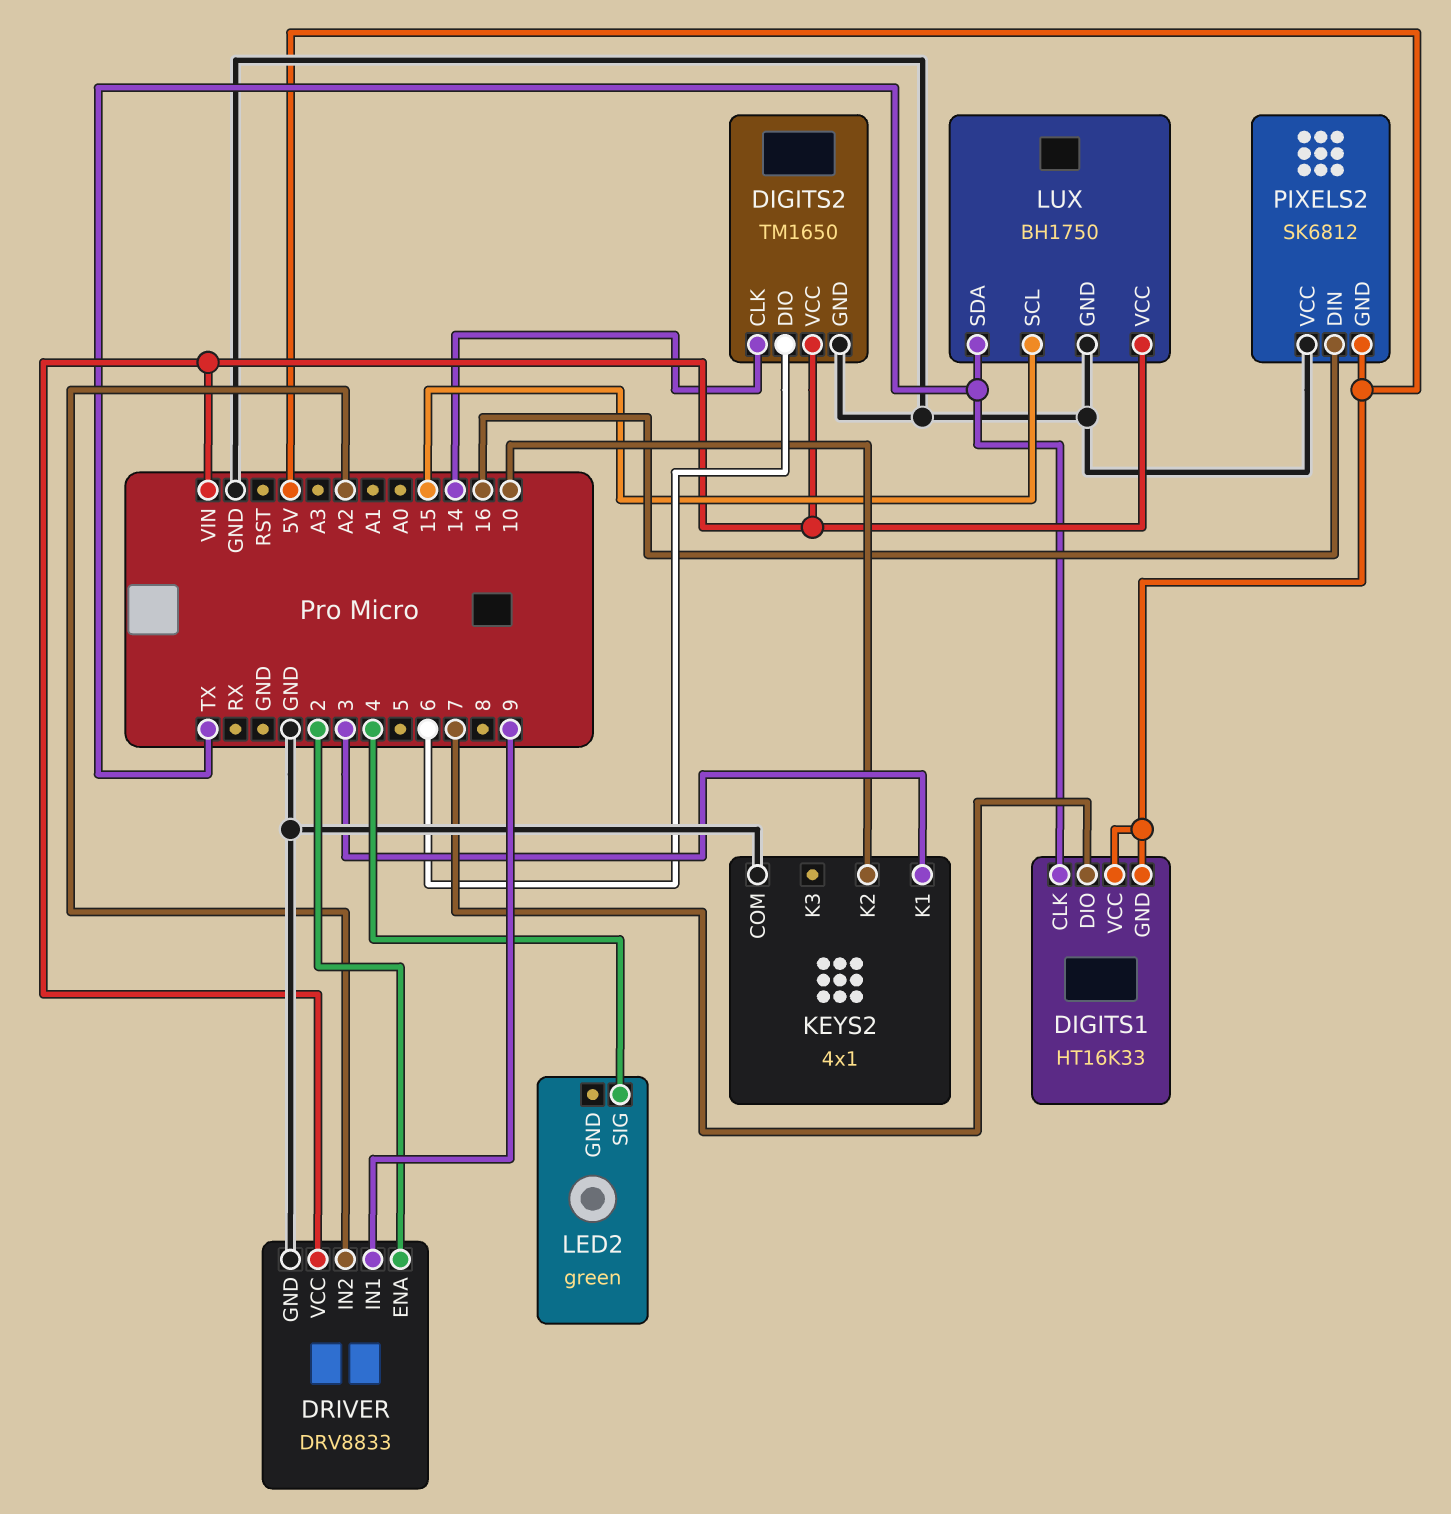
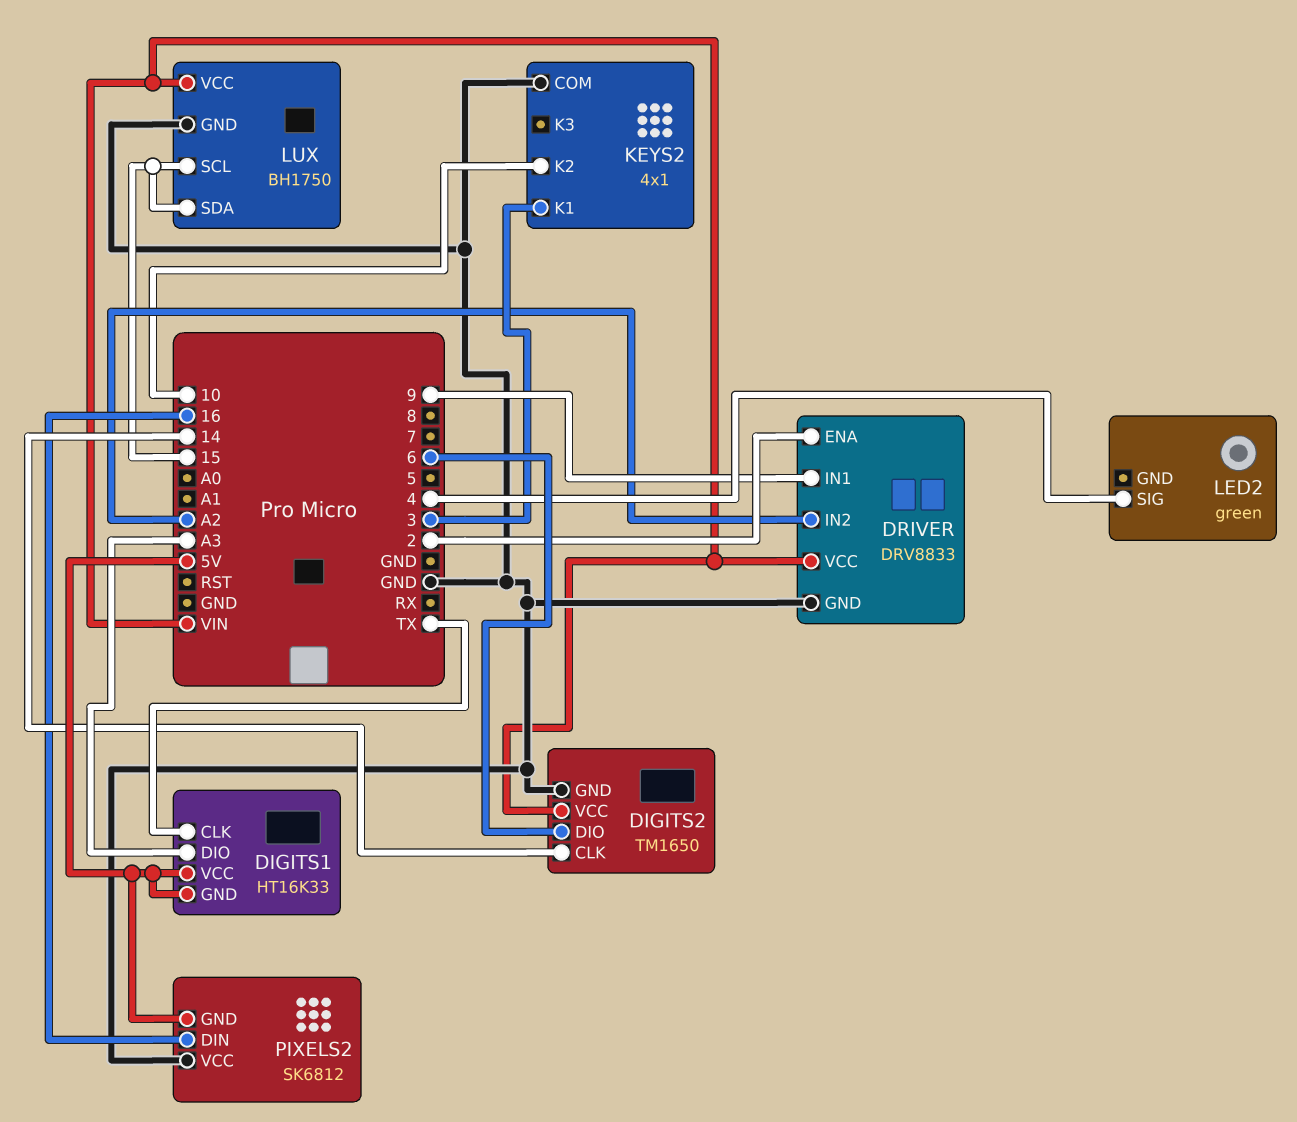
DIGITS1 pin DIO: 7 -> A3
LUX pin SDA: TX -> 15

